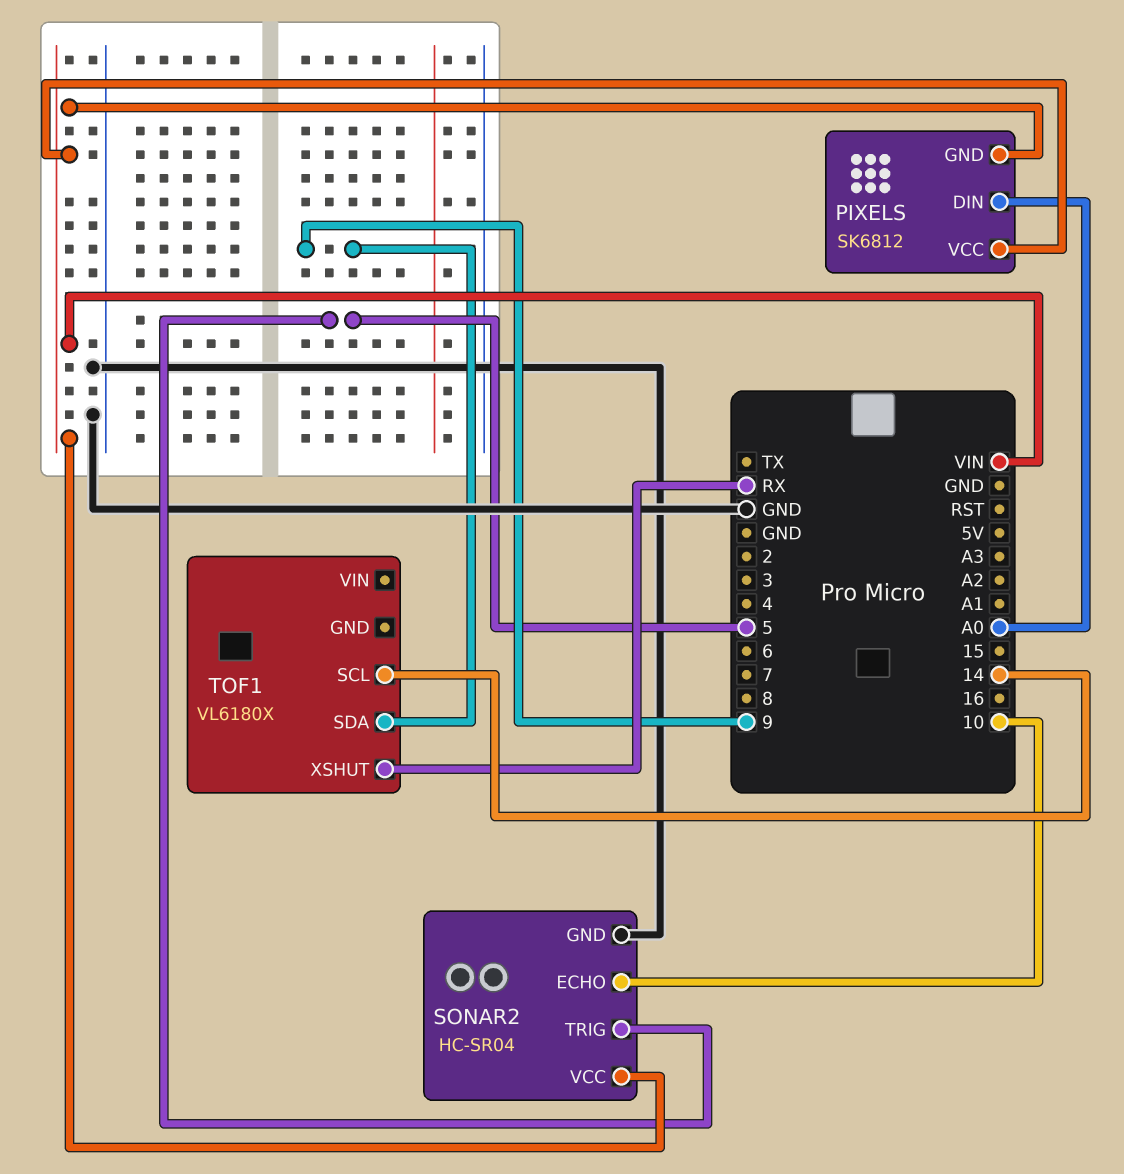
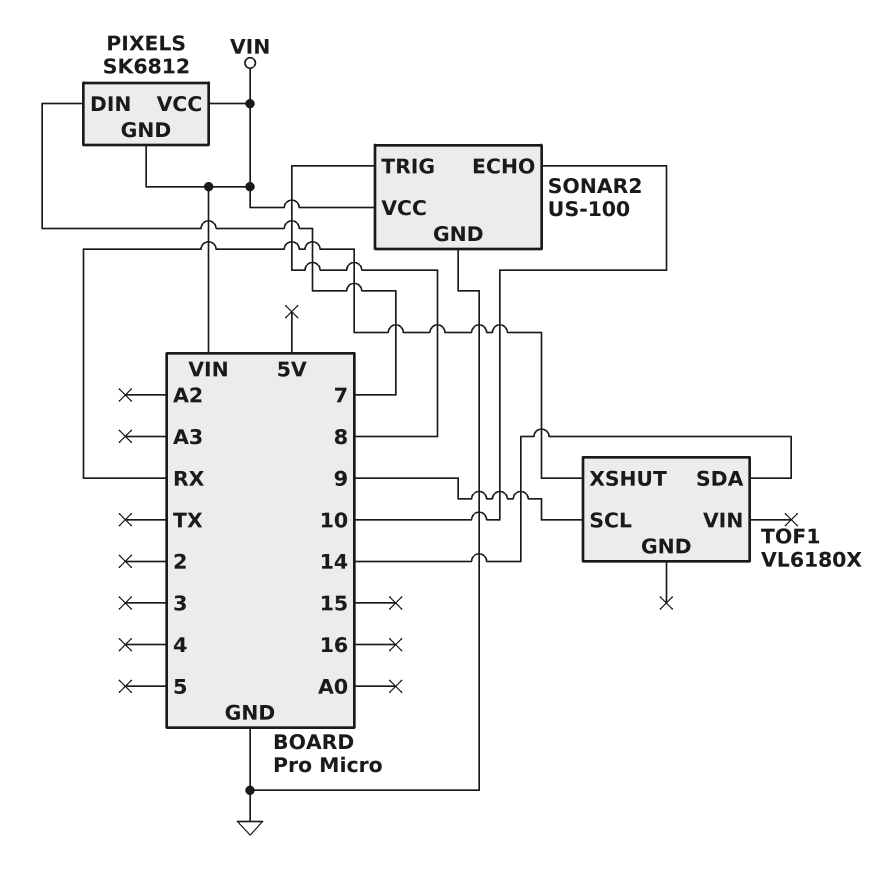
PIXELS pin DIN: A0 -> 7
SONAR2: HC-SR04 -> US-100
SONAR2 pin TRIG: 5 -> 8
TOF1 pin SCL: 14 -> 9
TOF1 pin SDA: 9 -> 14

